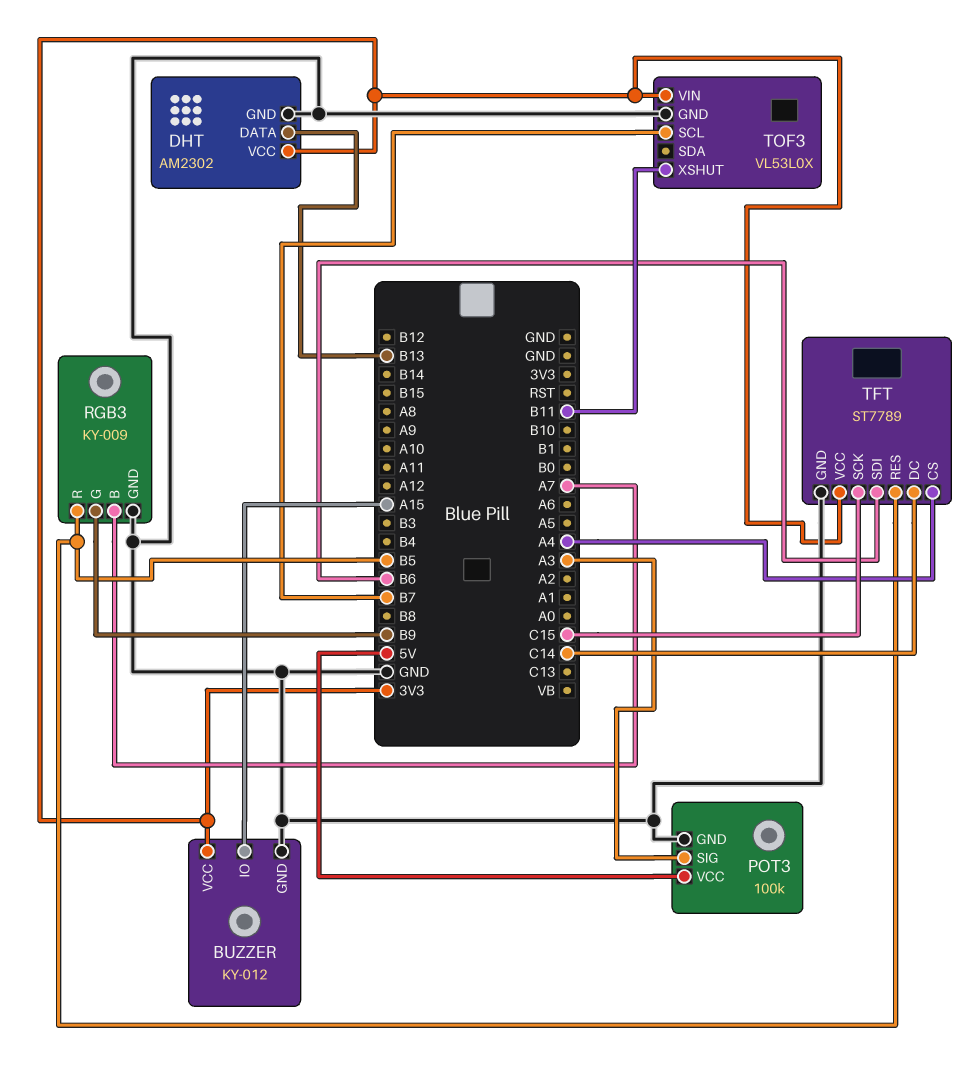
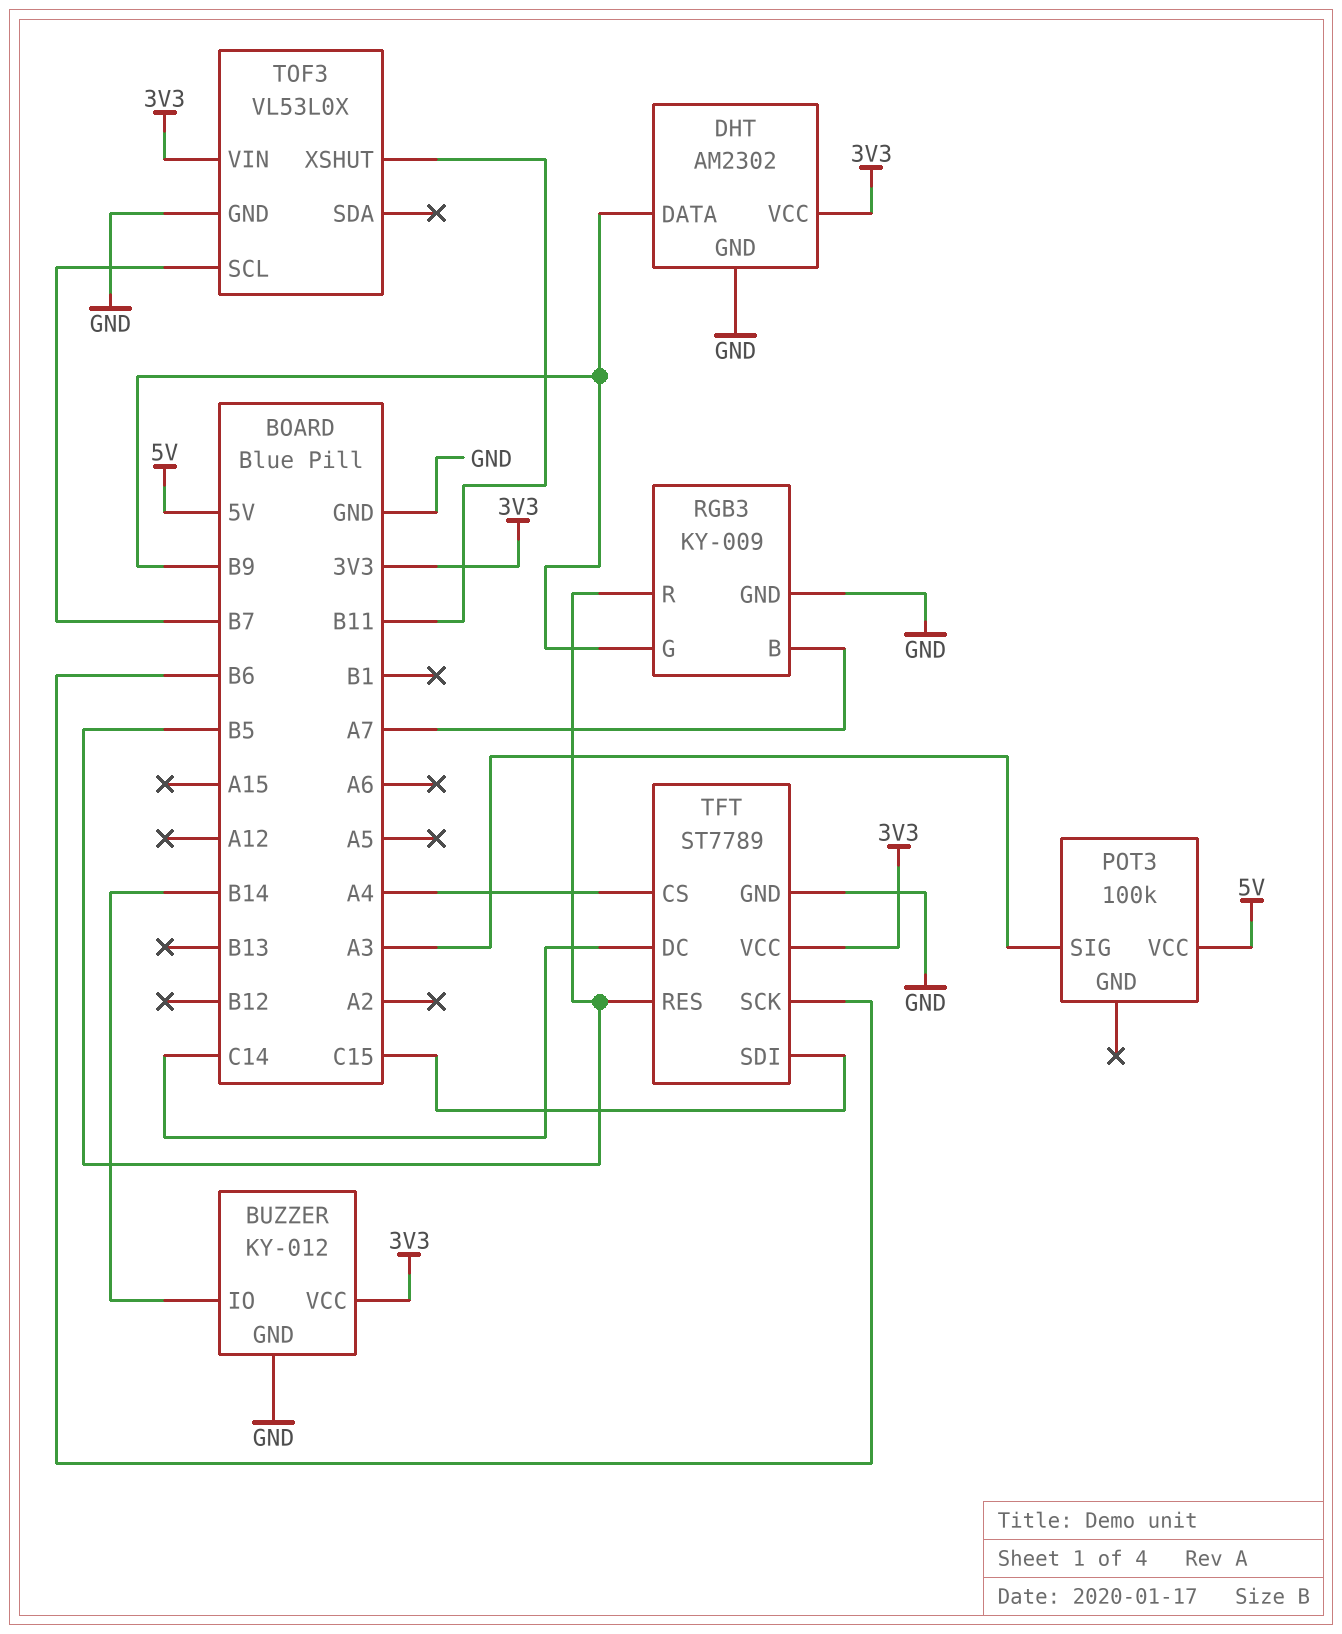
BUZZER pin IO: A15 -> B14
DHT pin DATA: B13 -> B9
POT3 pin GND: GND -> none
TFT pin SCK: C15 -> B6
TFT pin SDI: B6 -> C15

